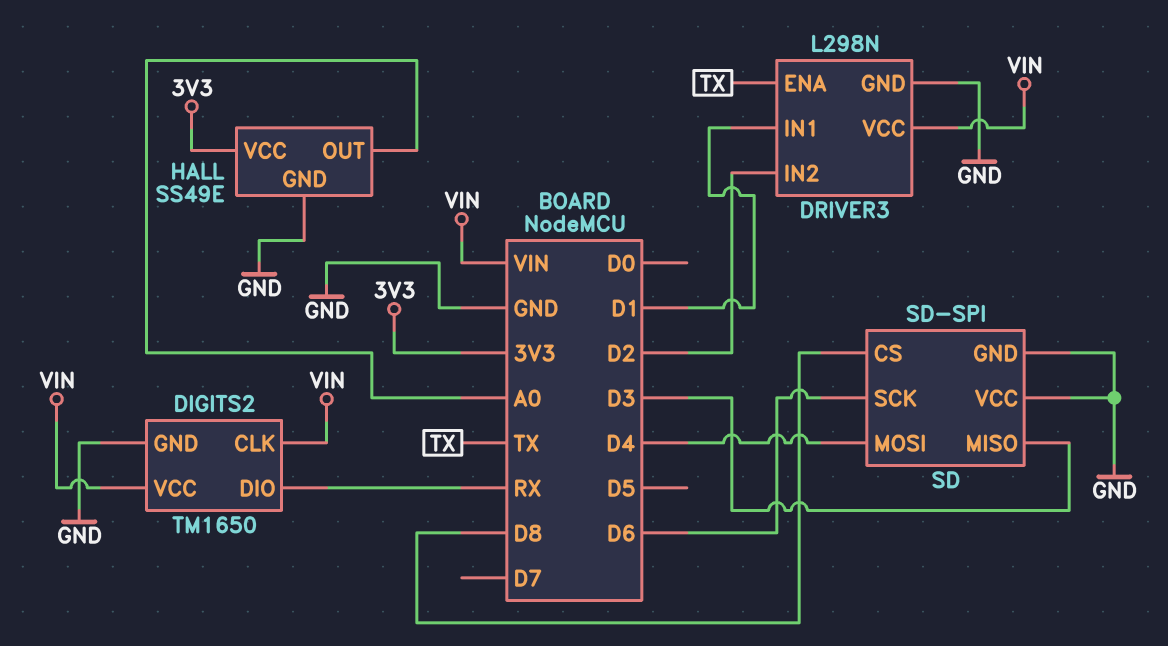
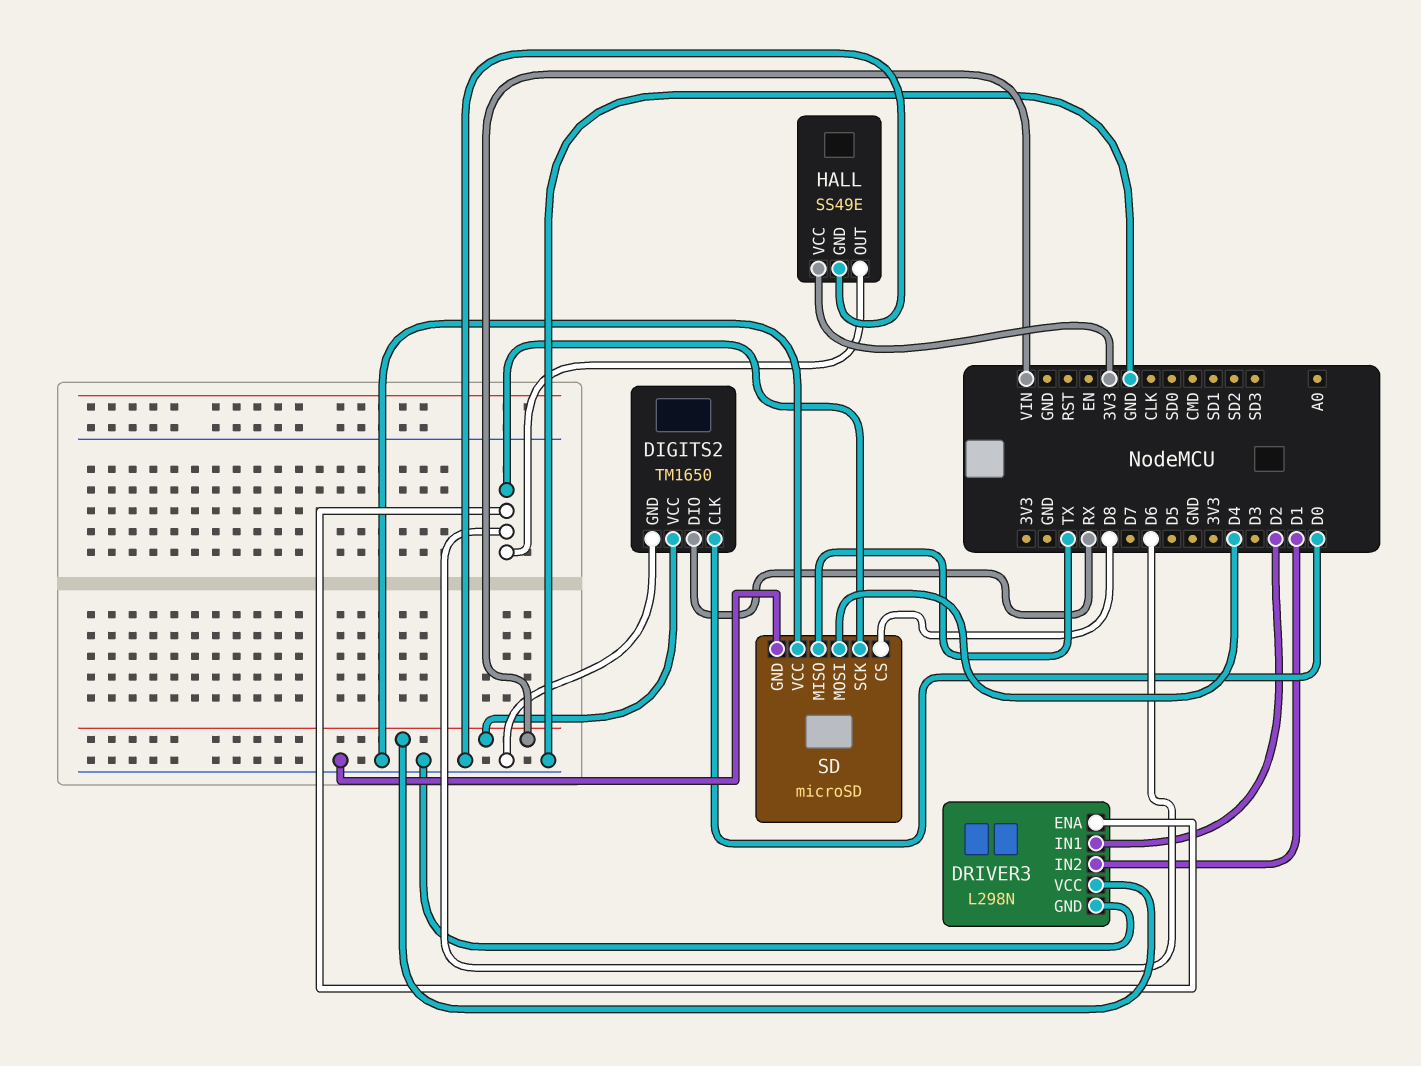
DIGITS2 pin CLK: VIN -> D0
DRIVER3 pin ENA: TX -> D6
DRIVER3 pin IN1: D1 -> D2
DRIVER3 pin IN2: D2 -> D1
HALL pin OUT: A0 -> D6
SD: SD-SPI -> microSD
SD pin MISO: D3 -> TX

